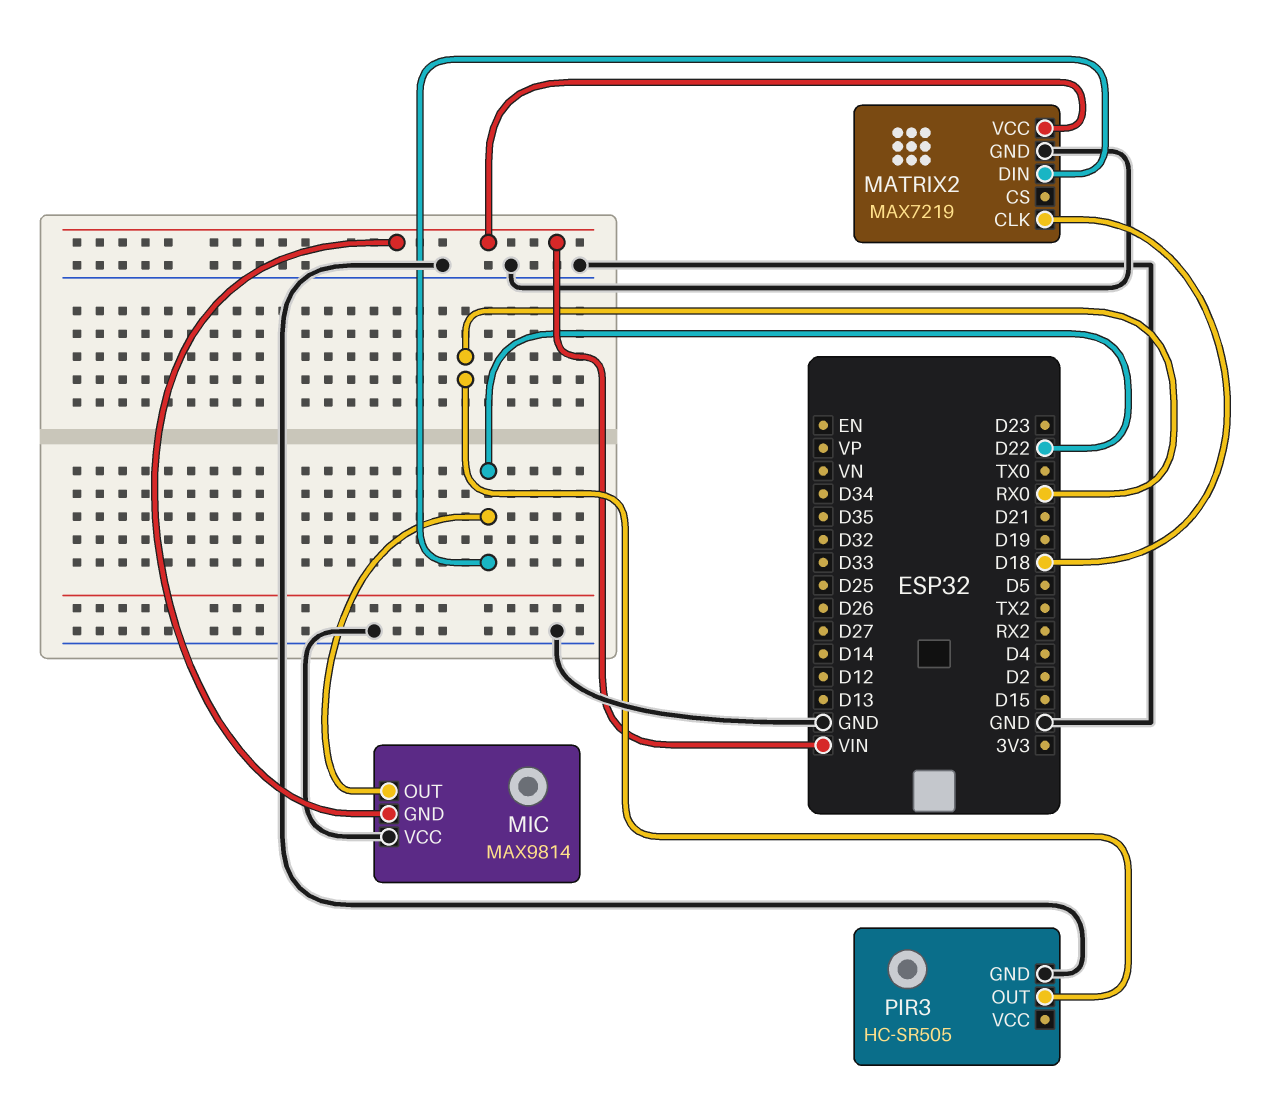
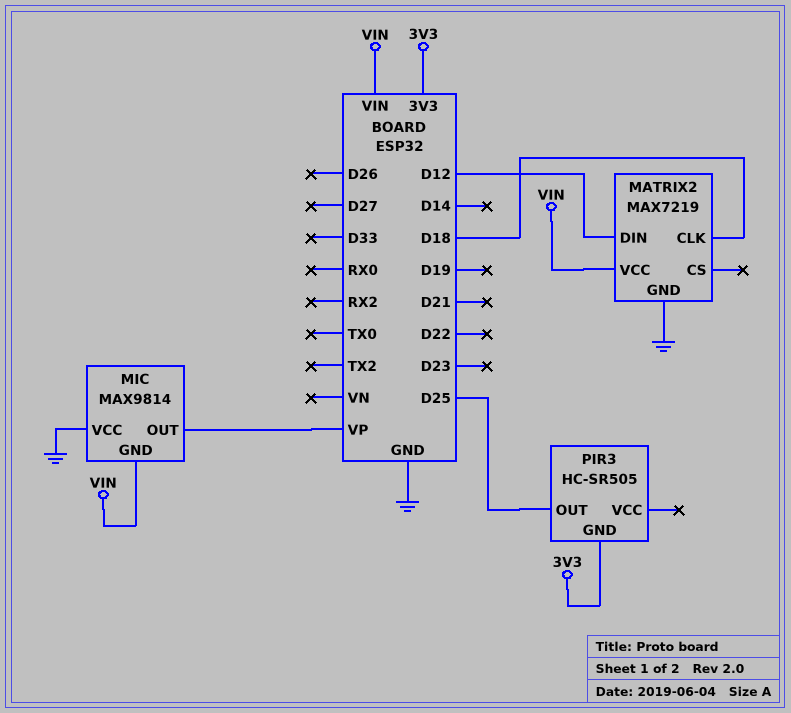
MATRIX2 pin DIN: D22 -> D12
MIC pin OUT: D22 -> VP
PIR3 pin GND: GND -> 3V3
PIR3 pin OUT: RX0 -> D25

